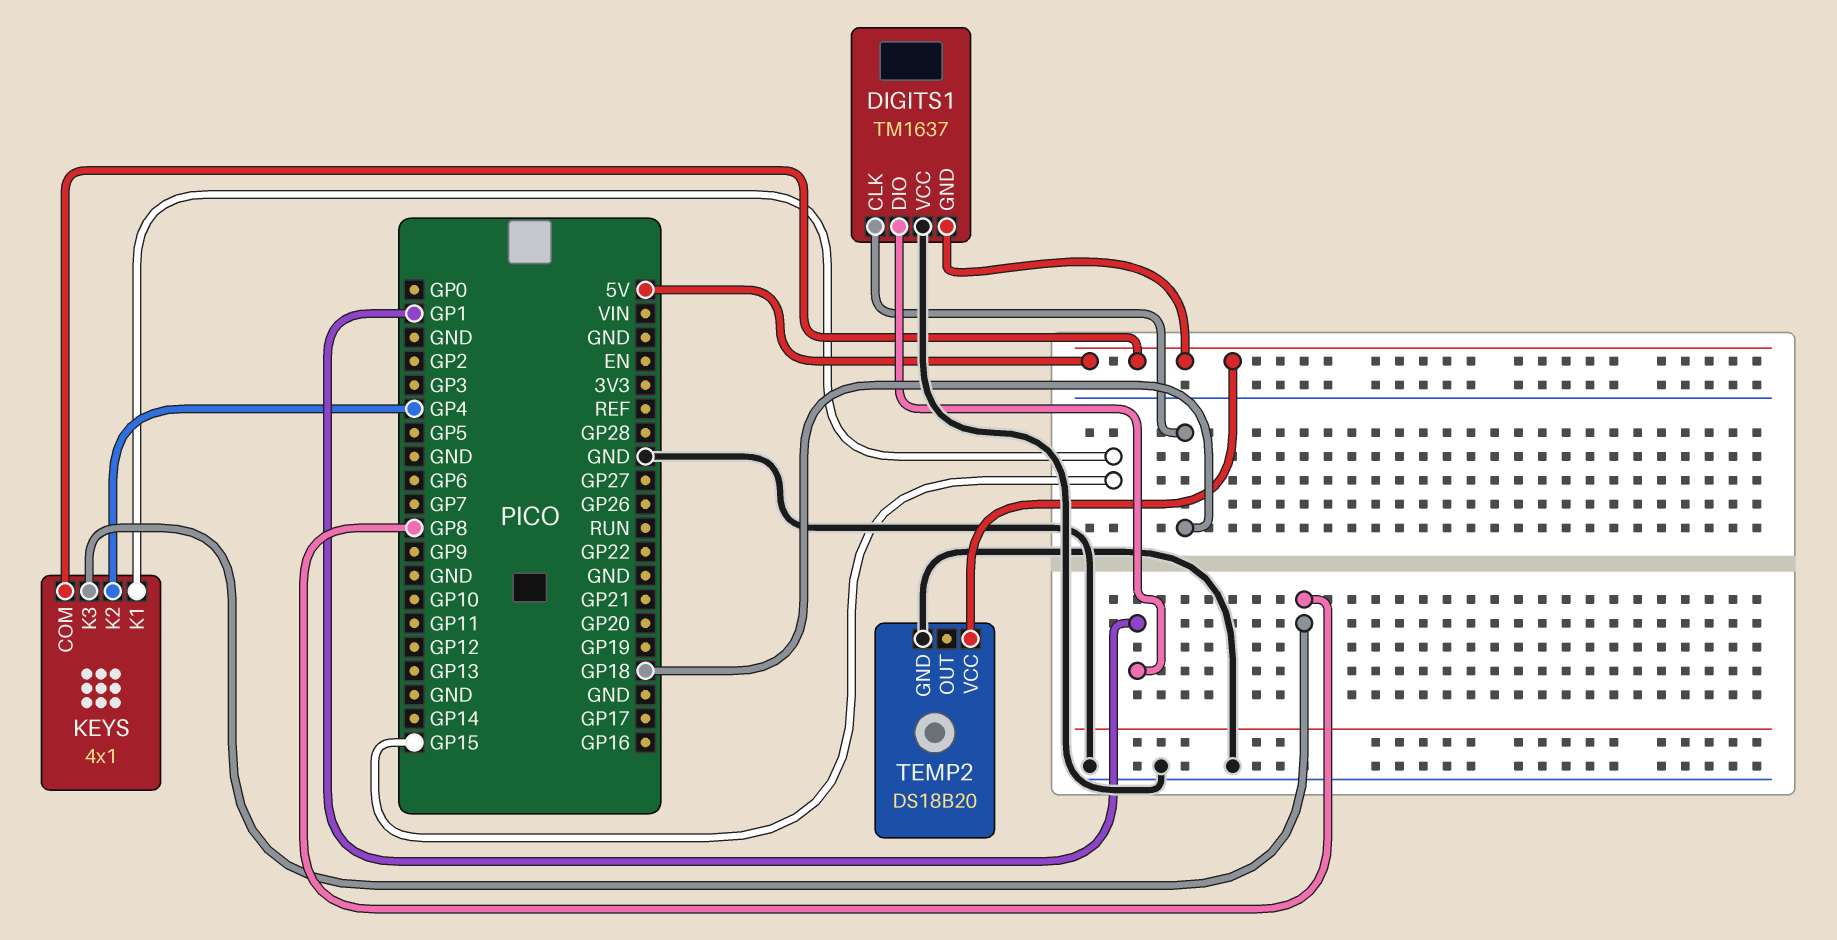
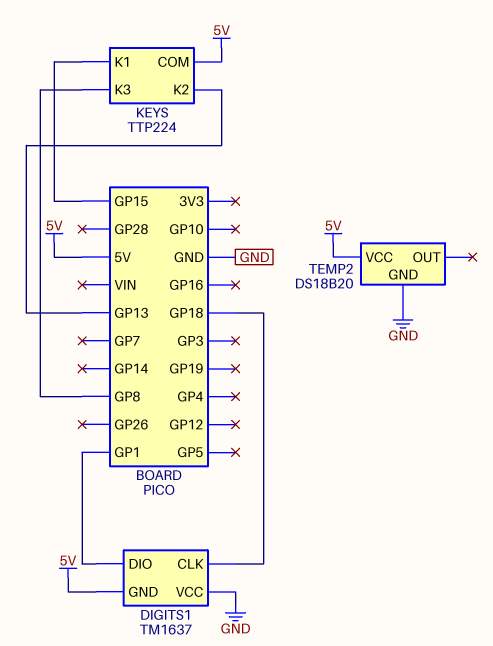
KEYS: 4x1 -> TTP224
KEYS pin K2: GP4 -> GP13

